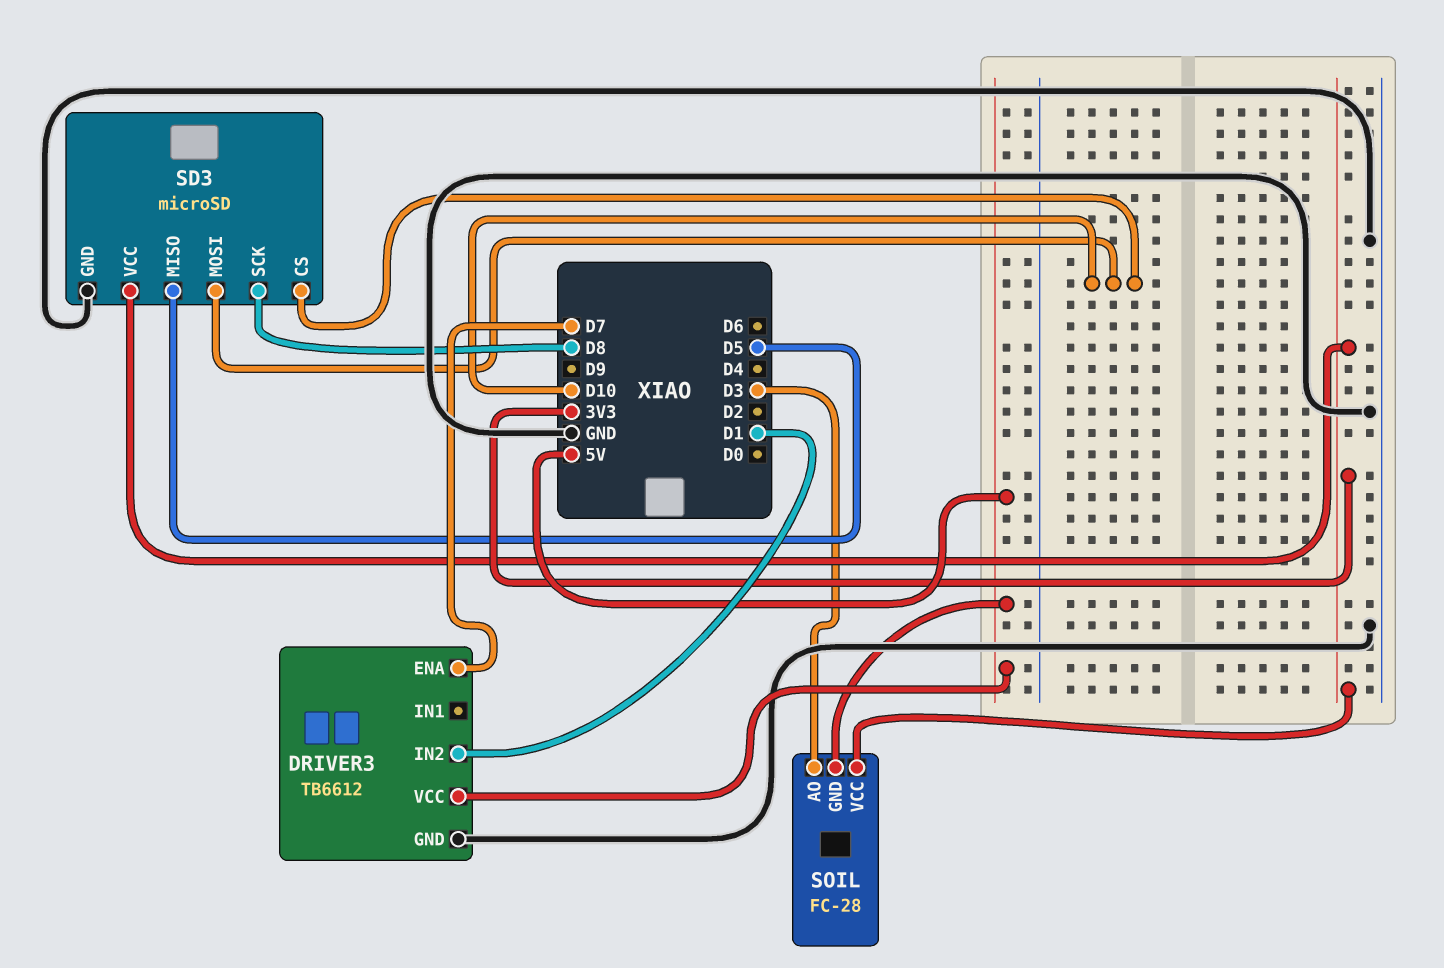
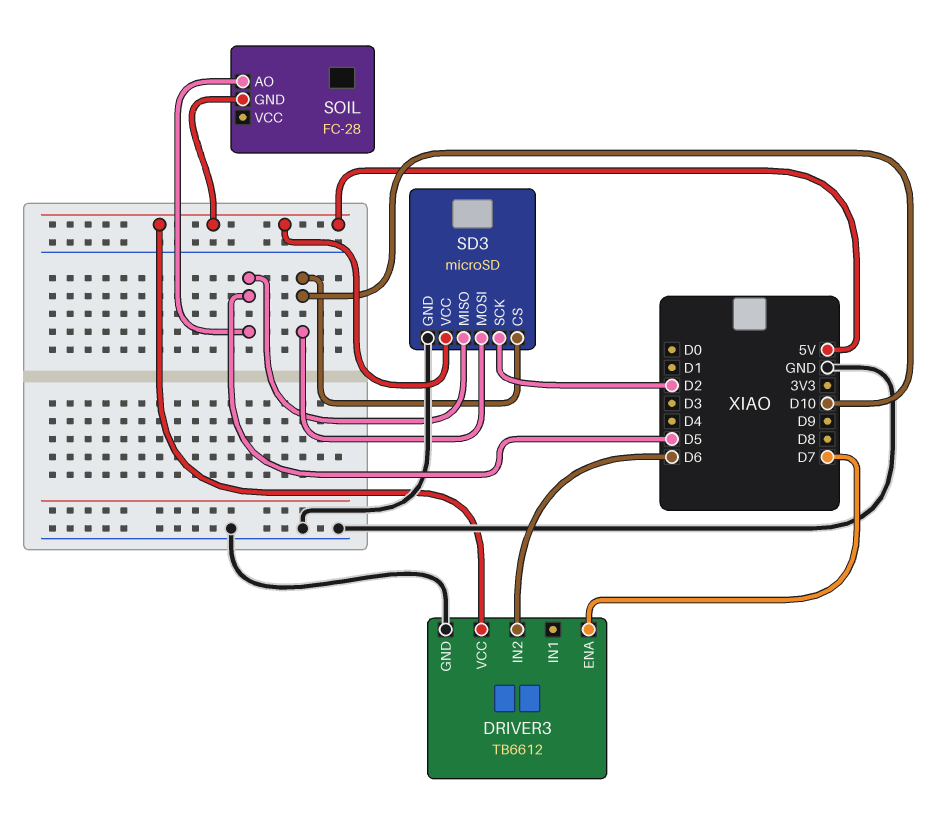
DRIVER3 pin IN2: D1 -> D6
SD3 pin SCK: D8 -> D2
SD3 pin VCC: 3V3 -> 5V
SOIL pin AO: D3 -> D5
SOIL pin VCC: 3V3 -> none

